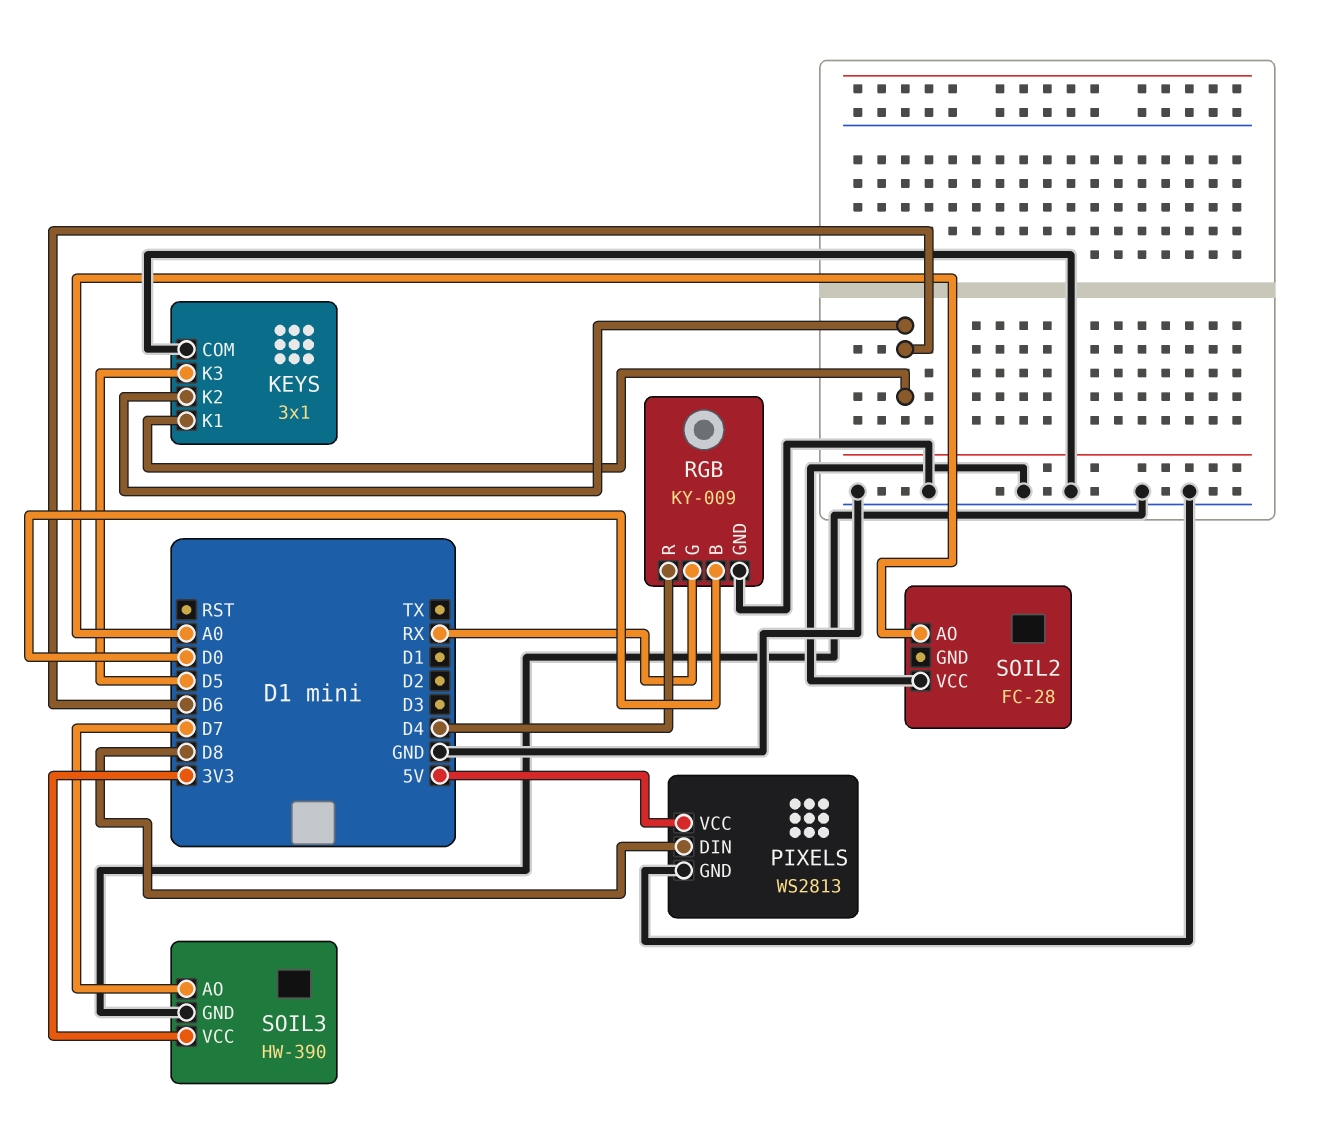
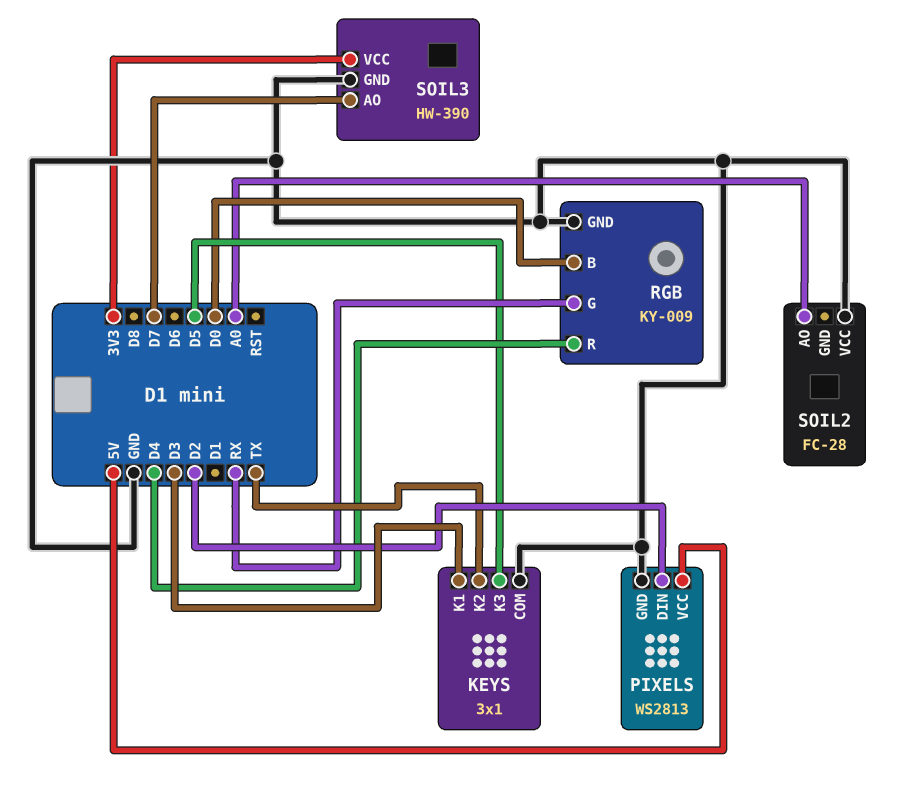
KEYS pin K1: D6 -> D3
KEYS pin K2: D6 -> TX
PIXELS pin DIN: D8 -> D2

